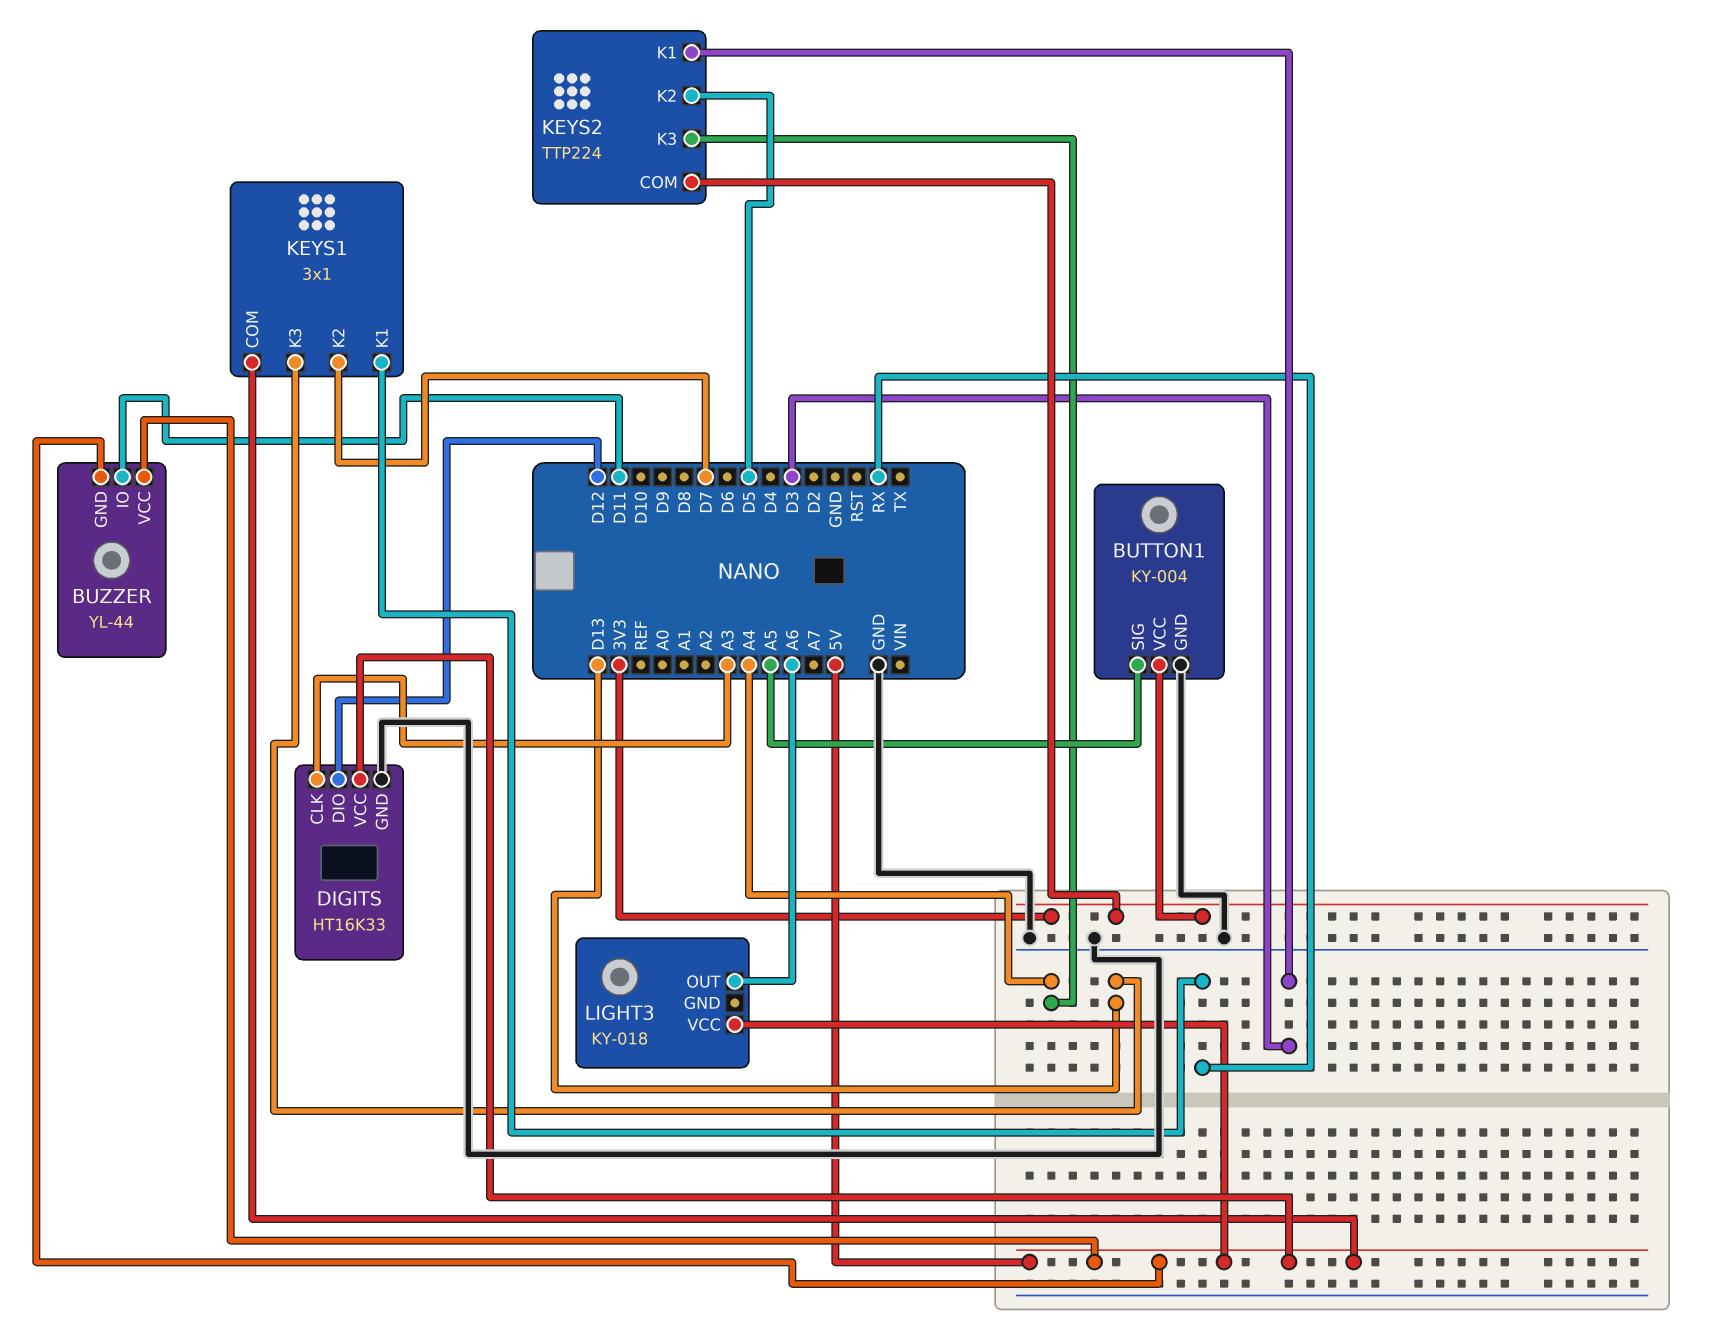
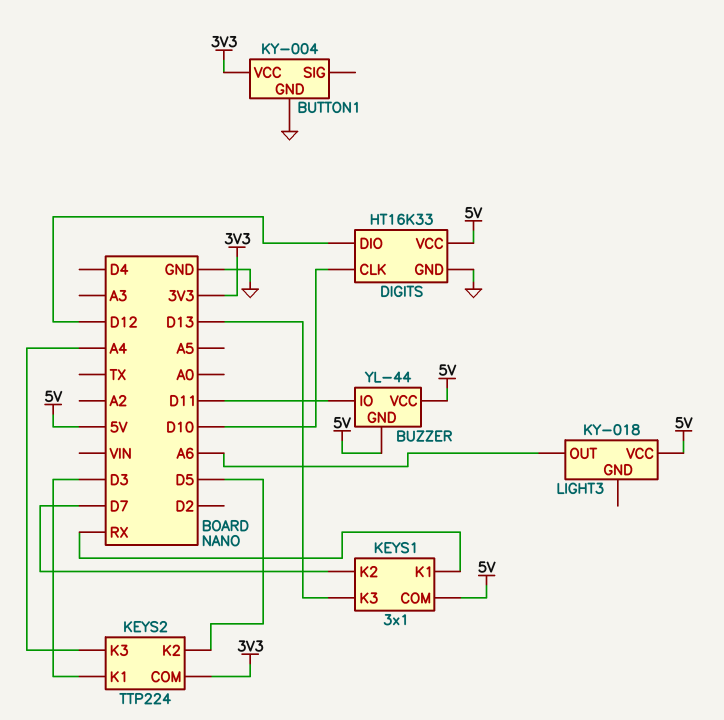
BUTTON1 pin SIG: A5 -> none
DIGITS pin CLK: A3 -> D10

